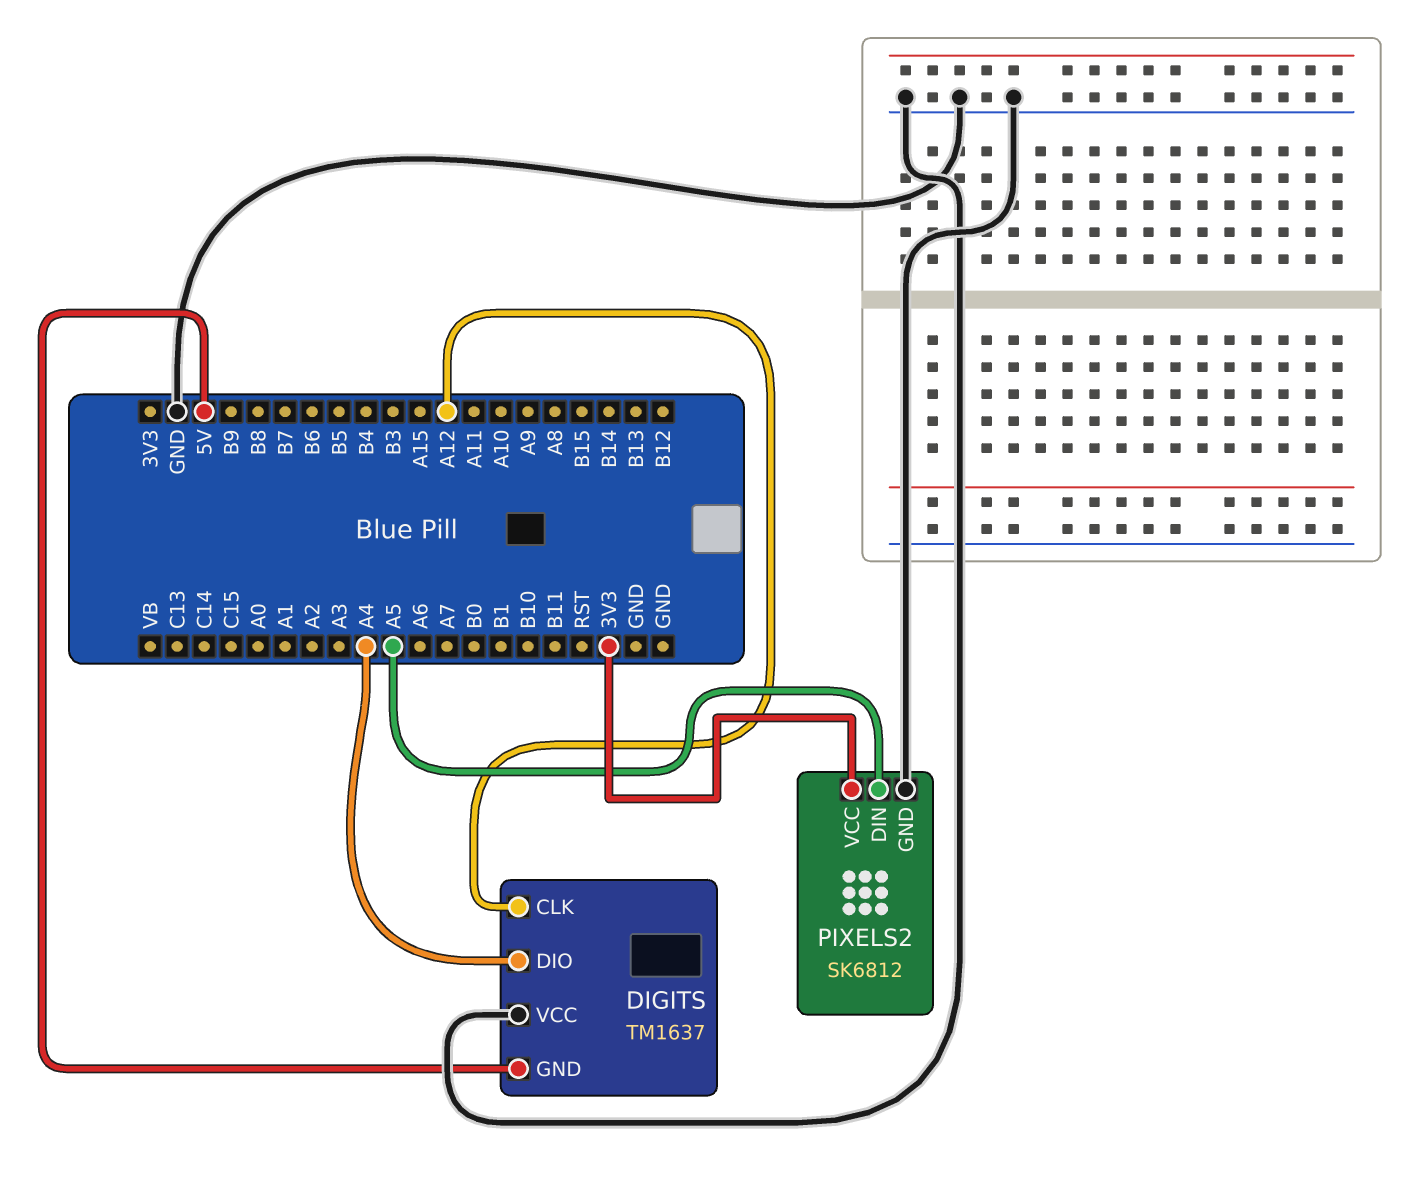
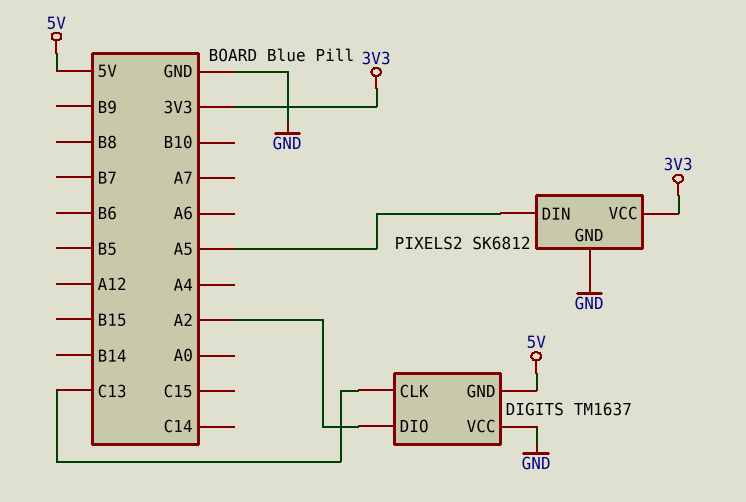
DIGITS pin CLK: A12 -> C13
DIGITS pin DIO: A4 -> A2

